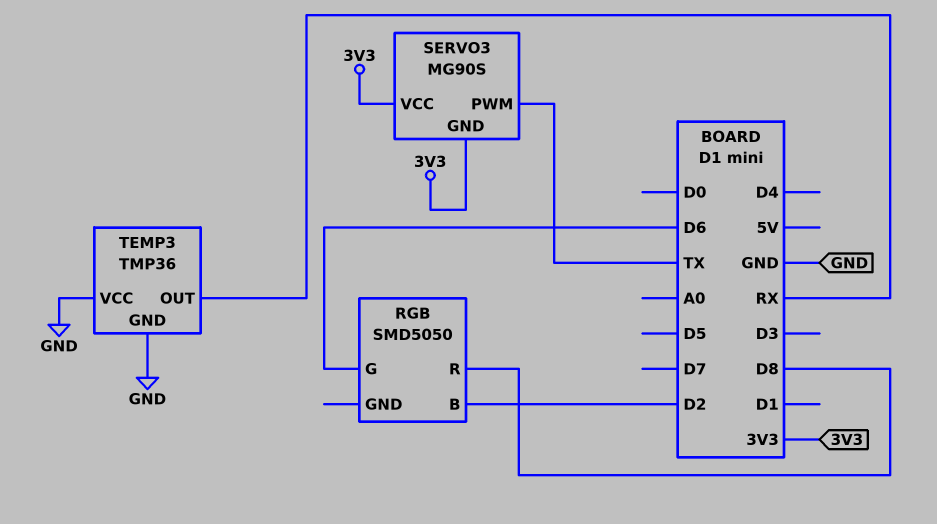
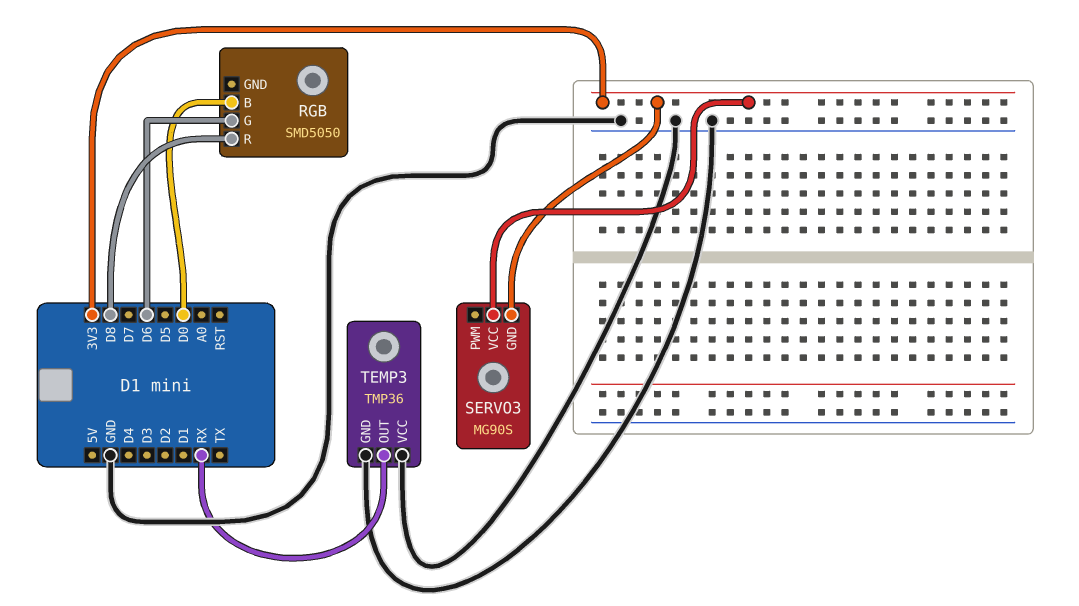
RGB pin B: D2 -> D0
SERVO3 pin PWM: TX -> none

